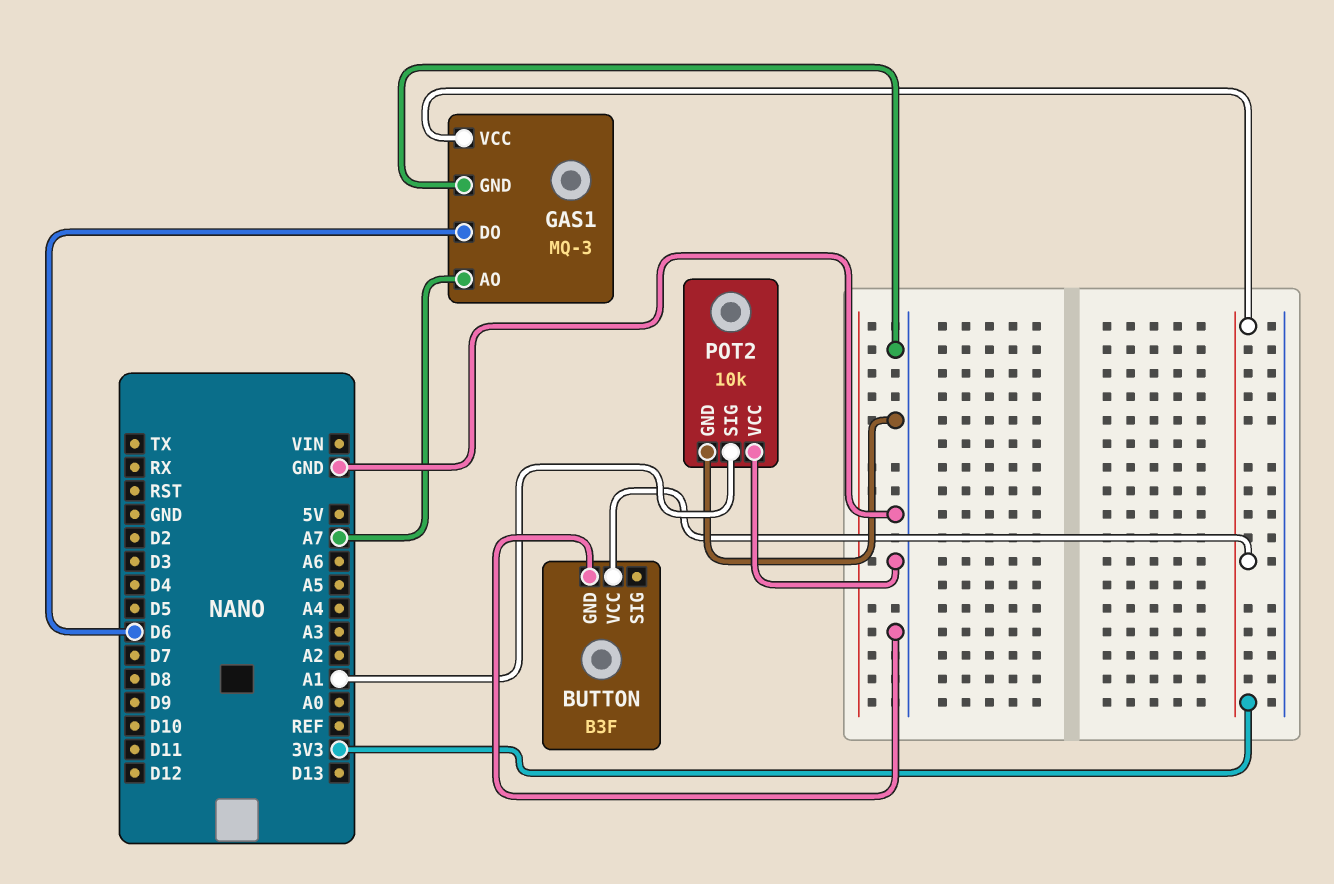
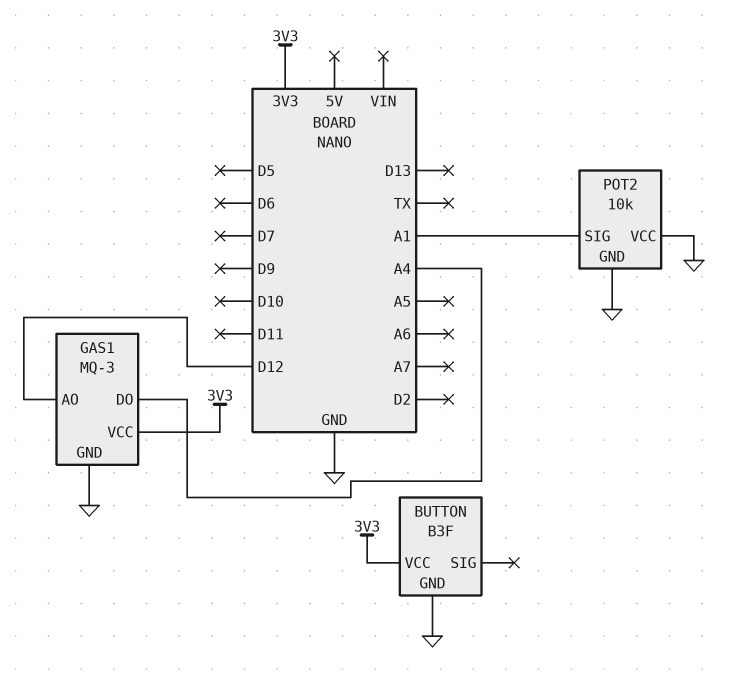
GAS1 pin AO: A7 -> D12
GAS1 pin DO: D6 -> A4

